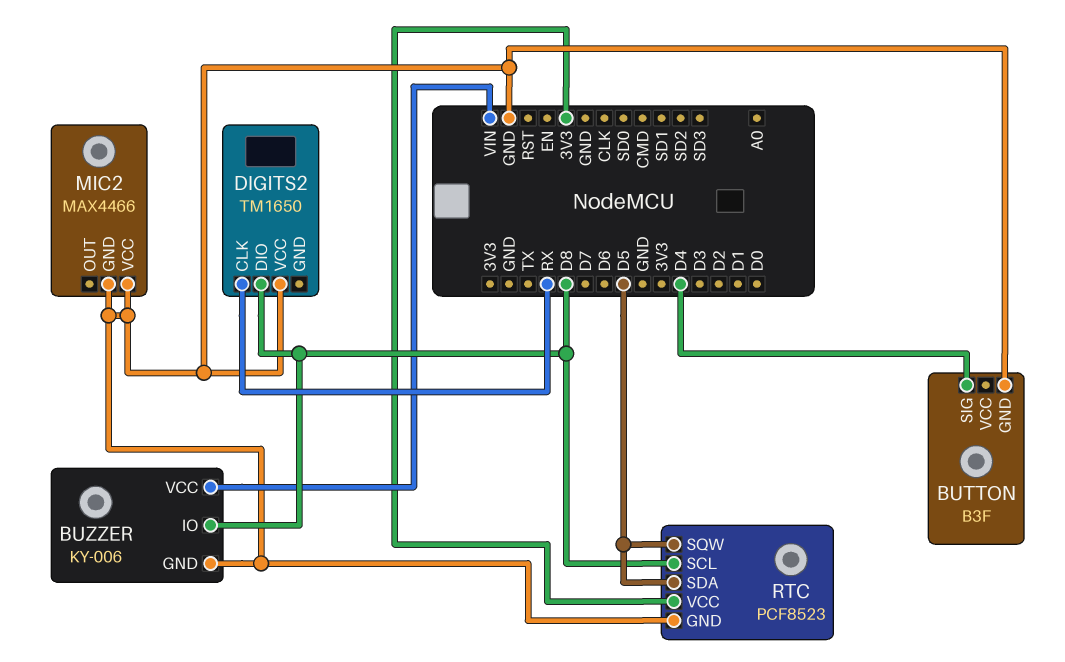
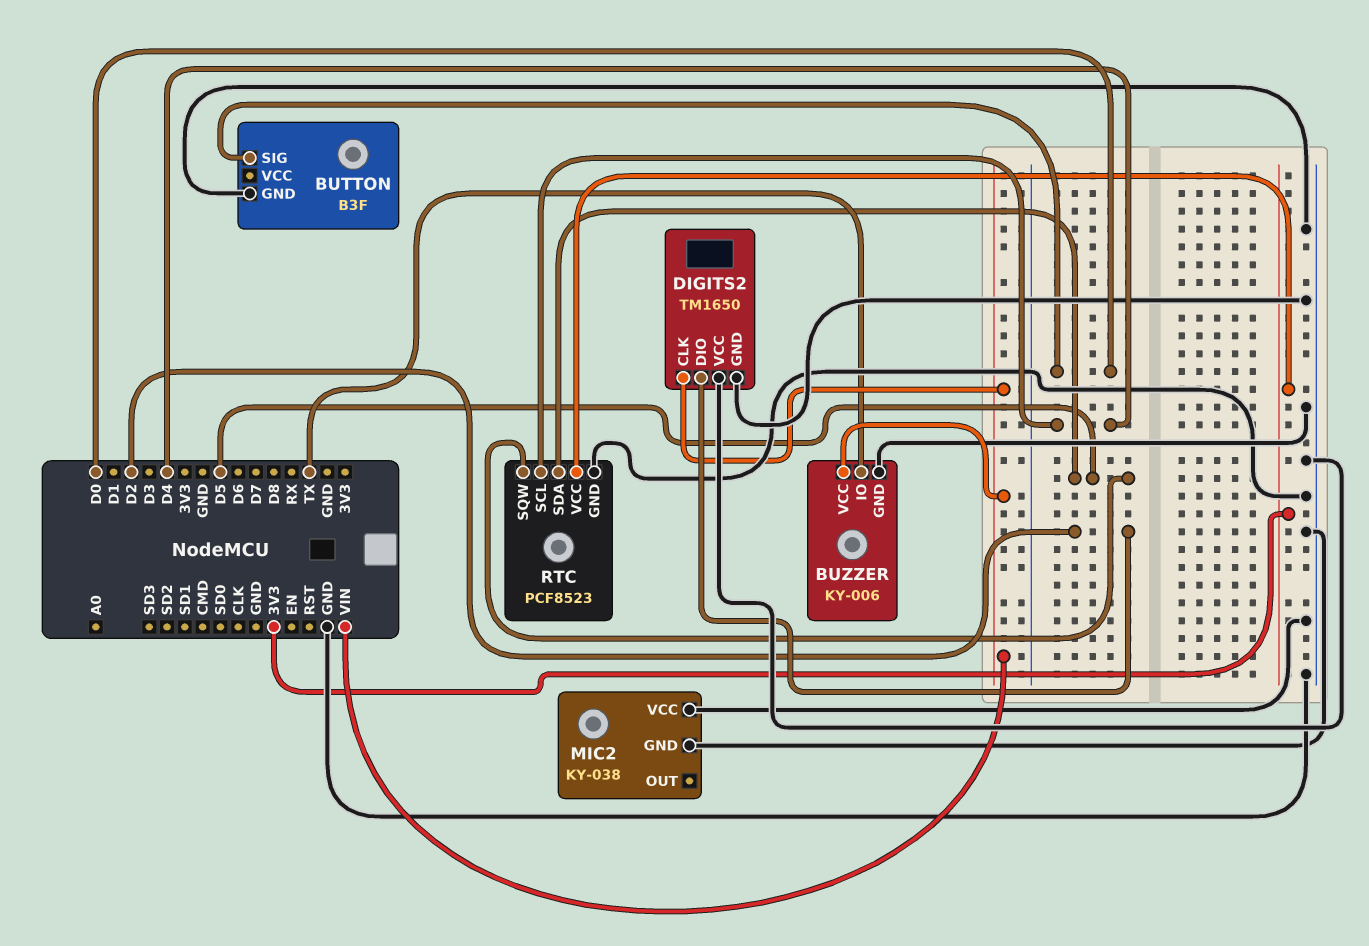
BUTTON pin SIG: D4 -> D0
BUZZER pin IO: D8 -> TX
DIGITS2 pin CLK: RX -> VIN
DIGITS2 pin DIO: D8 -> D2
DIGITS2 pin GND: none -> GND
MIC2: MAX4466 -> KY-038
RTC pin SCL: D8 -> D4

